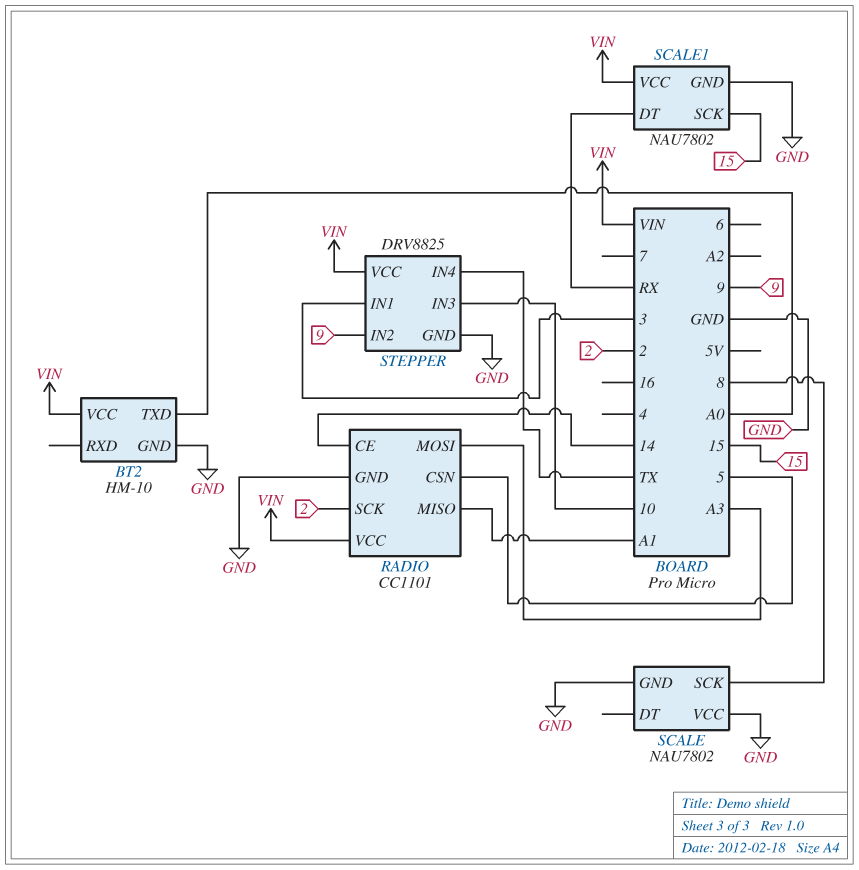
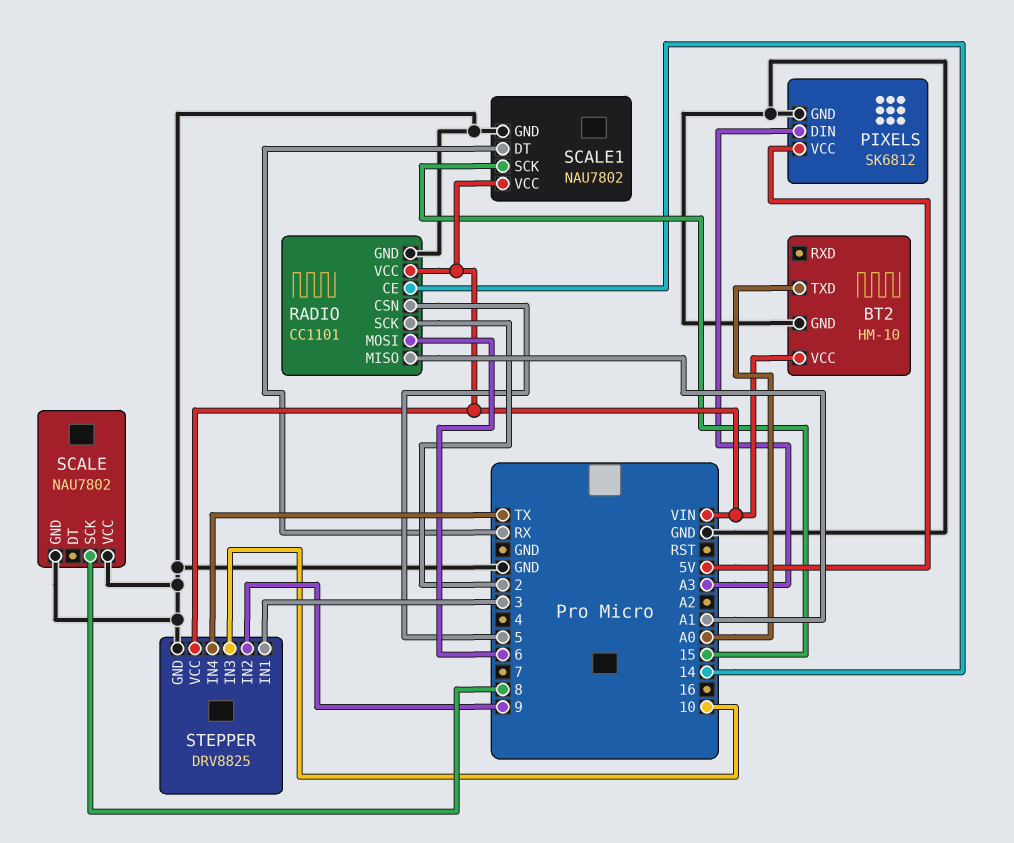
PIXELS: none -> SK6812
PIXELS pin DIN: none -> A3
PIXELS pin GND: none -> GND
PIXELS pin VCC: none -> 5V
RADIO pin MOSI: A3 -> 6

